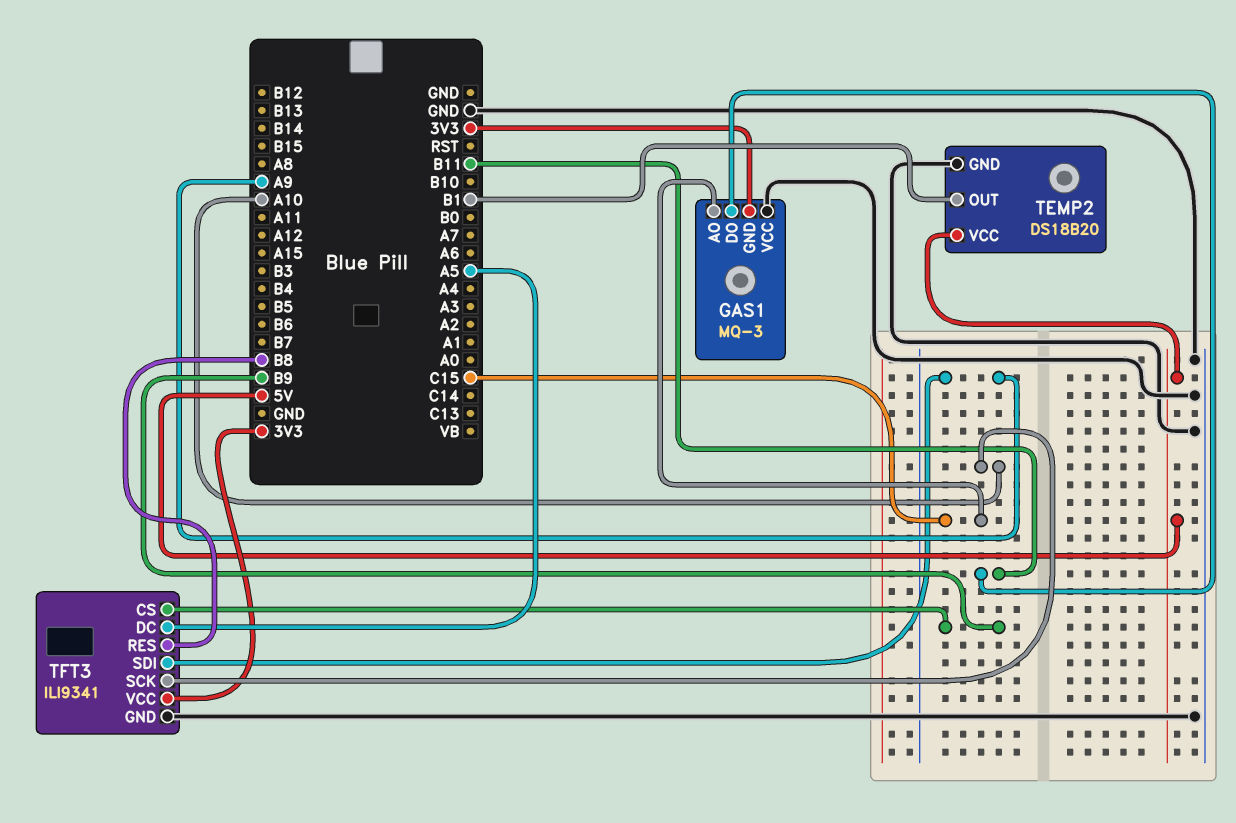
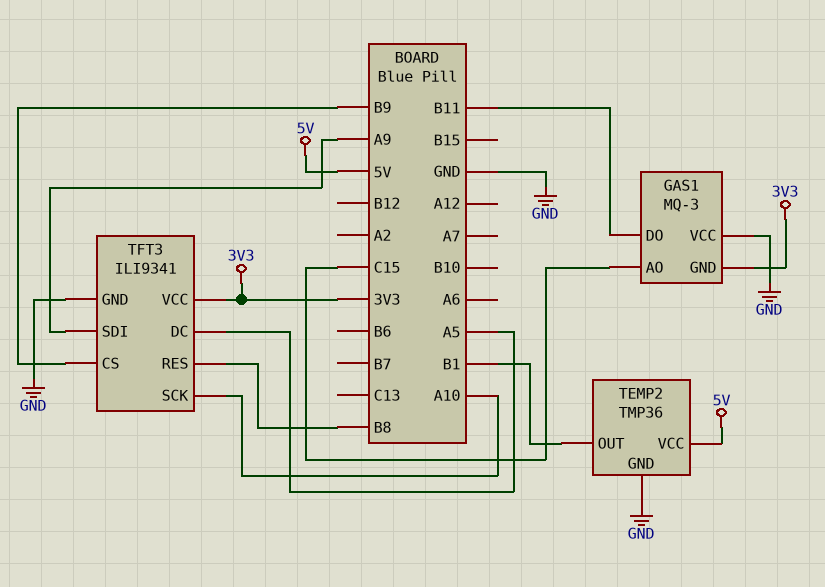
TEMP2: DS18B20 -> TMP36

